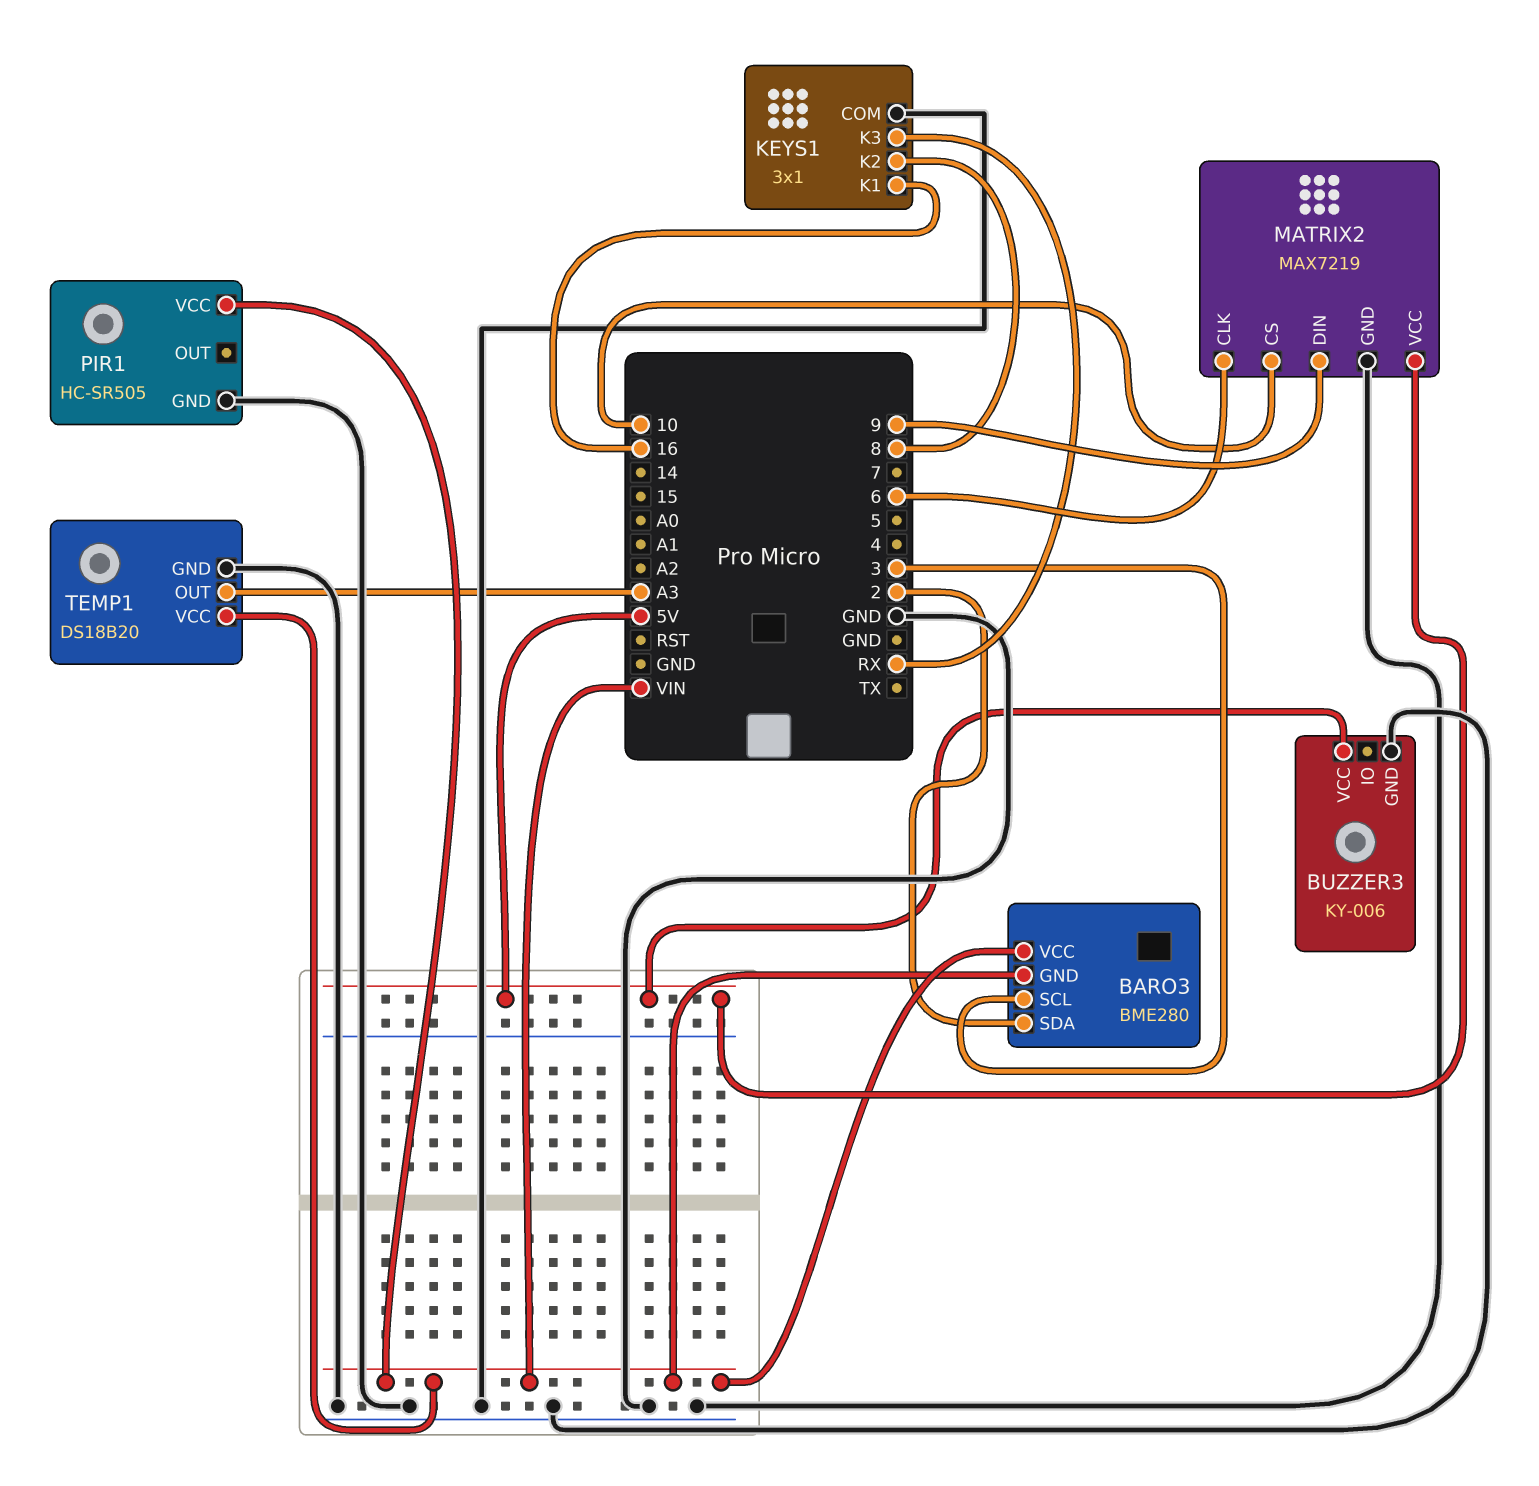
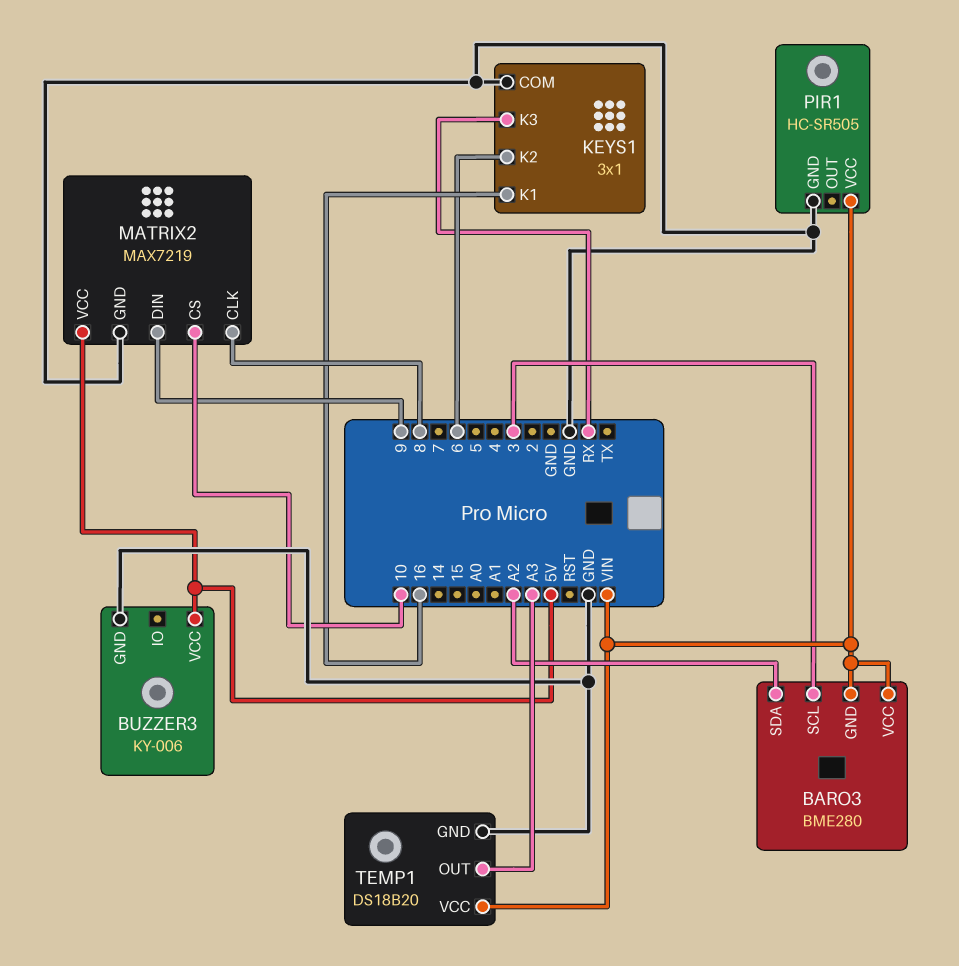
BARO3 pin SDA: 2 -> A2
KEYS1 pin K2: 8 -> 6
MATRIX2 pin CLK: 6 -> 8

